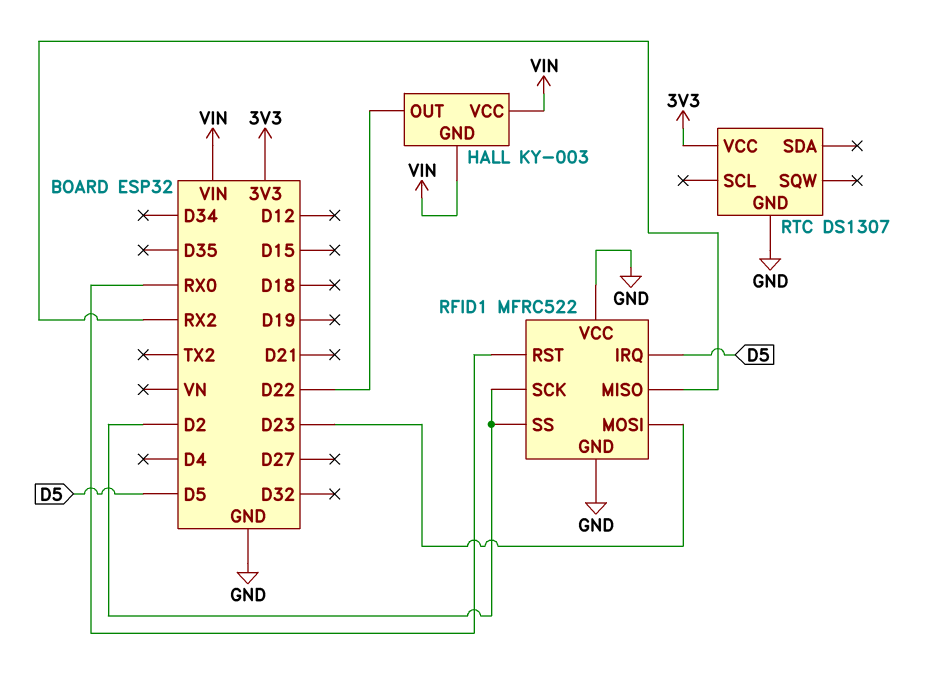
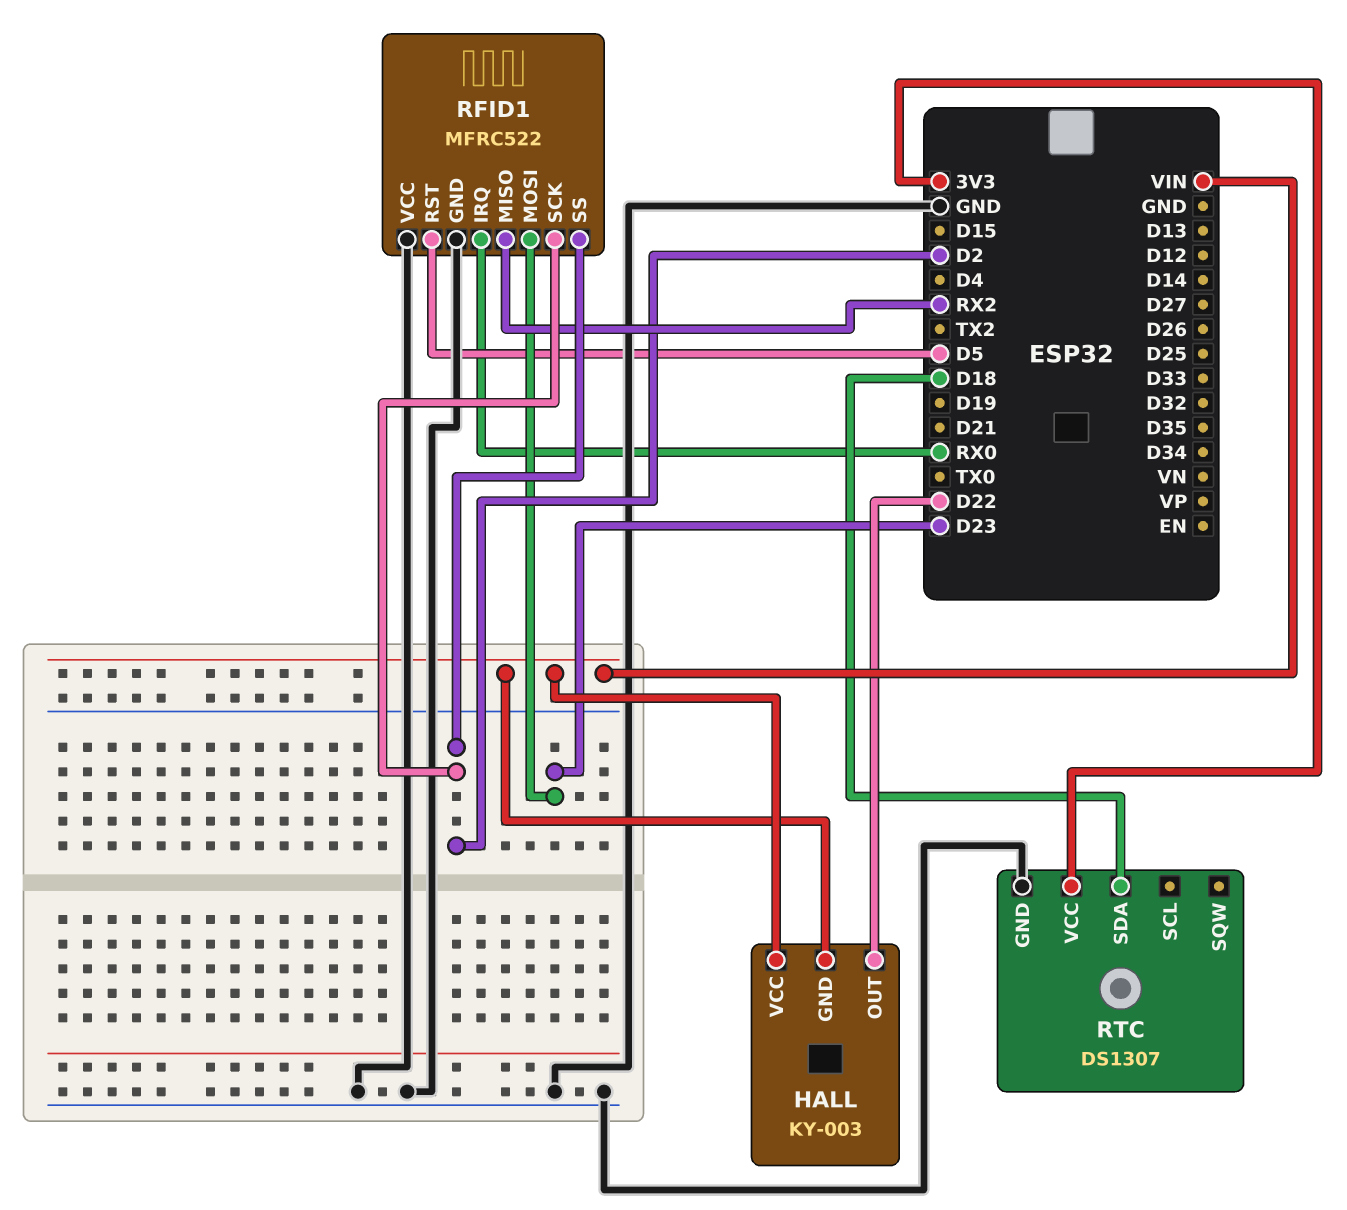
RFID1 pin IRQ: D5 -> RX0
RFID1 pin RST: RX0 -> D5
RTC pin SDA: none -> D18

